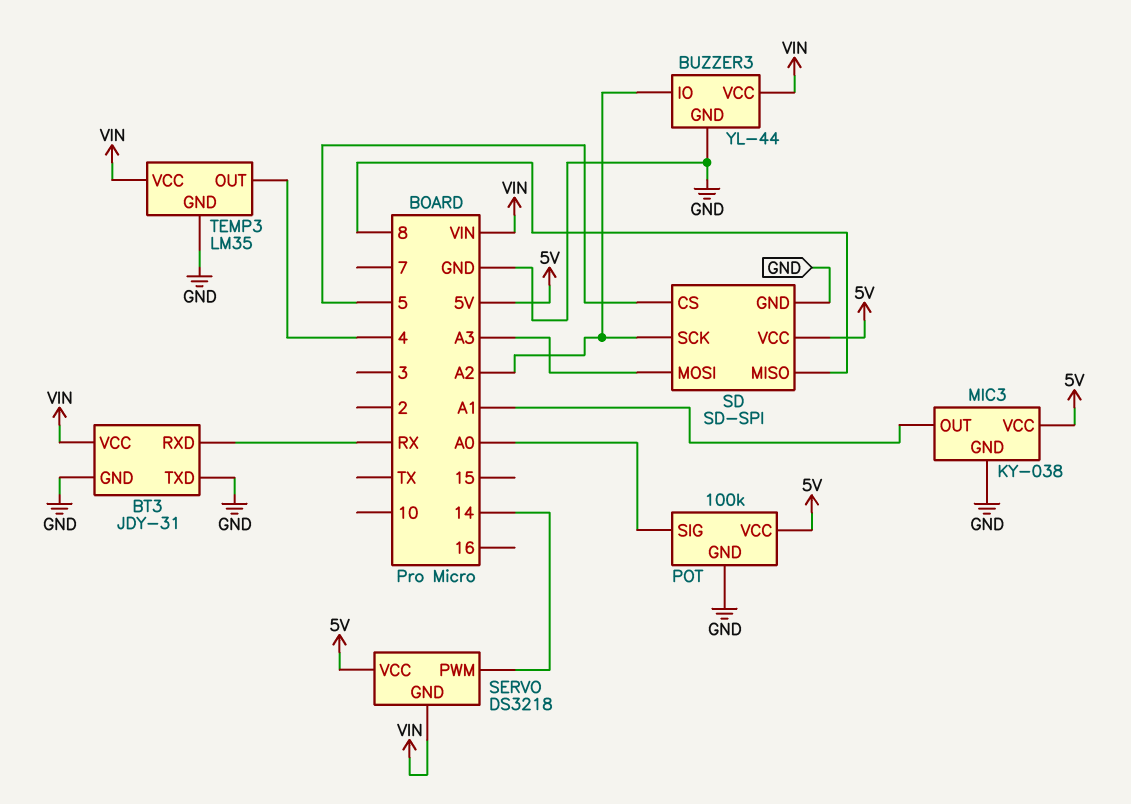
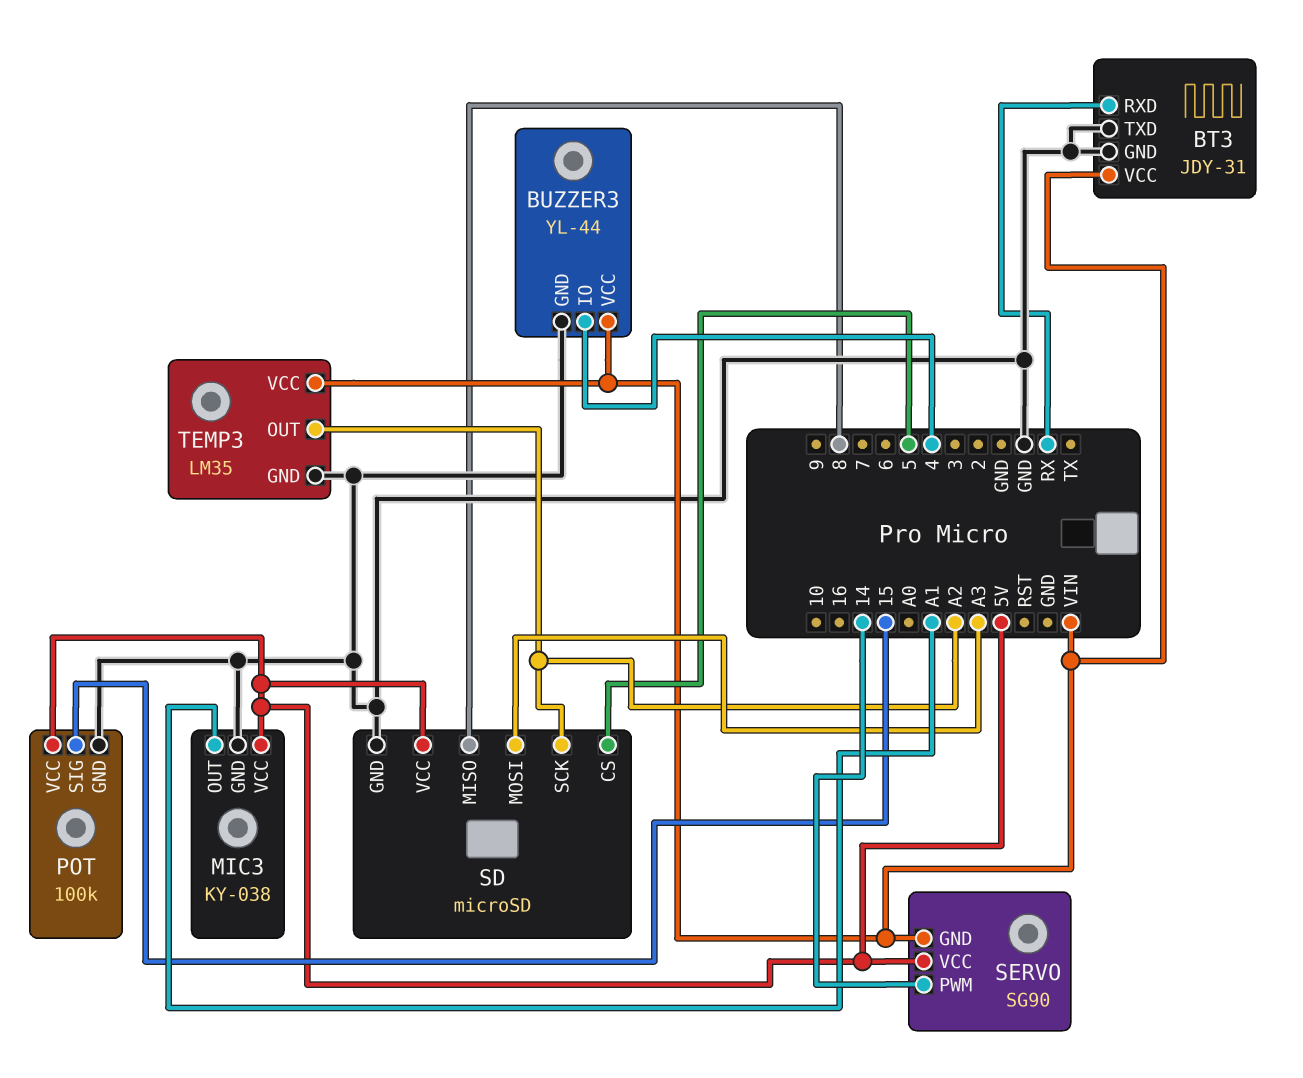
BUZZER3 pin IO: A2 -> 4
POT pin SIG: A0 -> 15
SD: SD-SPI -> microSD
SERVO: DS3218 -> SG90
TEMP3 pin OUT: 4 -> A2

